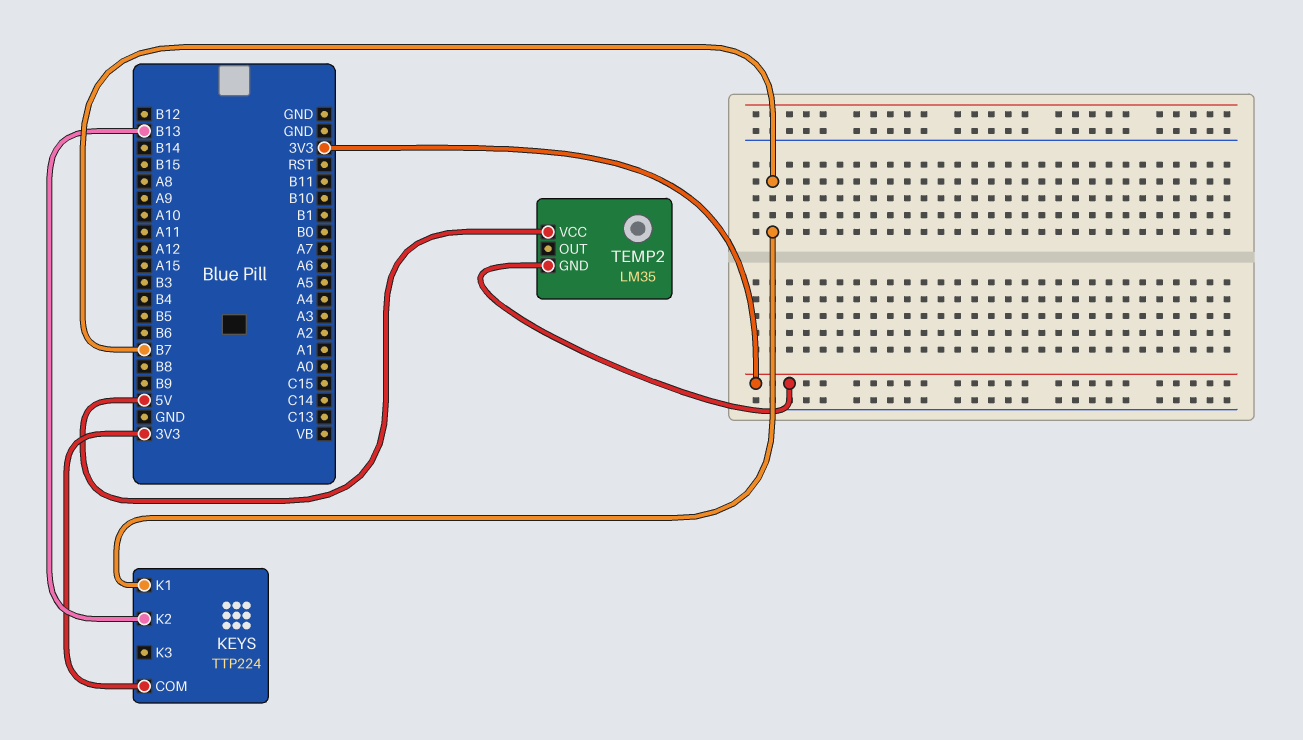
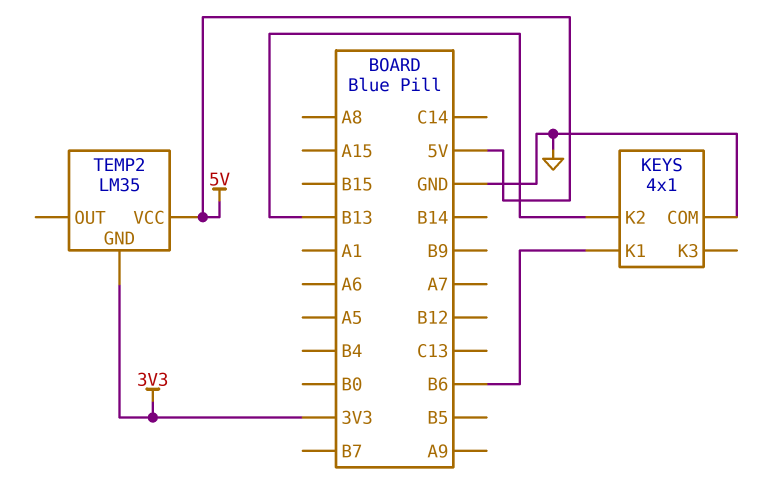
KEYS: TTP224 -> 4x1
KEYS pin COM: 3V3 -> GND
KEYS pin K1: B7 -> B6

